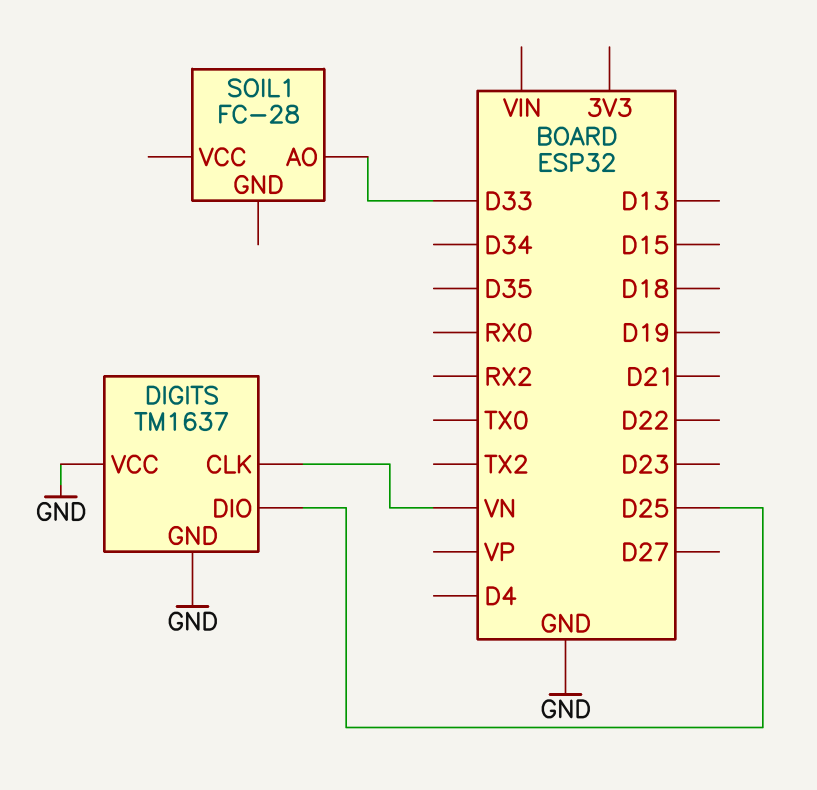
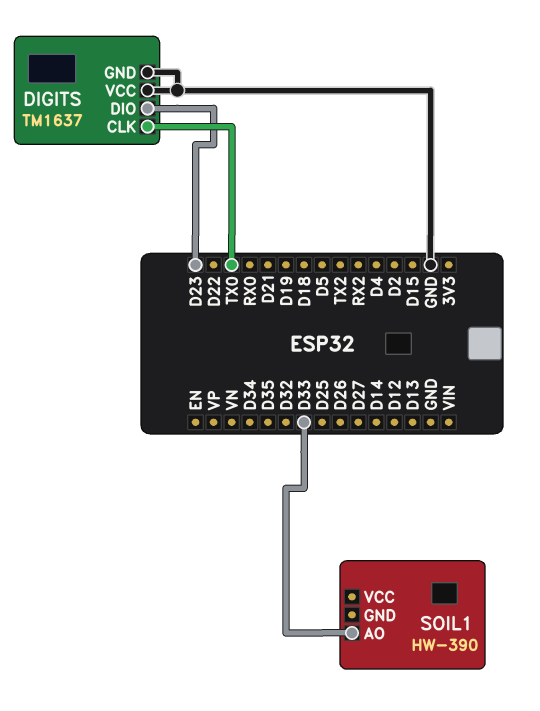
DIGITS pin CLK: VN -> TX0
DIGITS pin DIO: D25 -> D23
SOIL1: FC-28 -> HW-390

